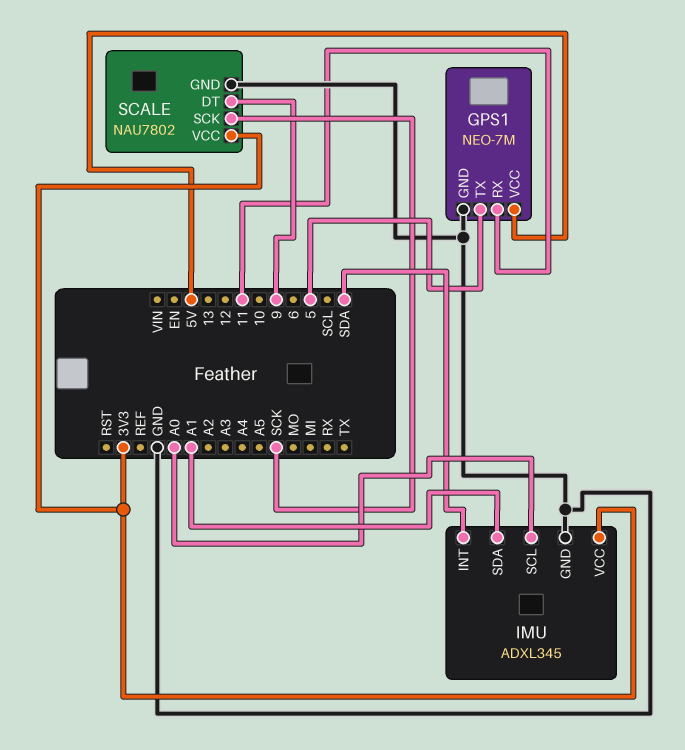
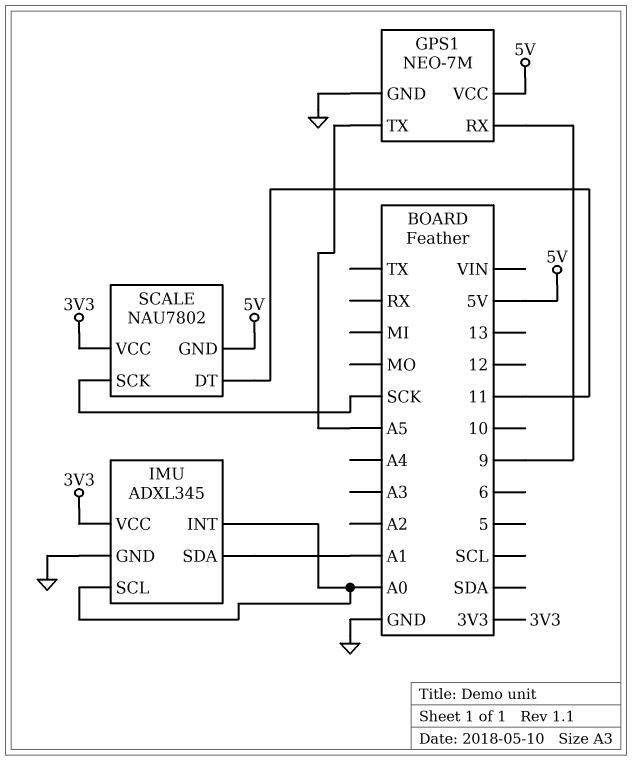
GPS1 pin RX: 11 -> 9
GPS1 pin TX: 5 -> A5
IMU pin INT: SDA -> A0
SCALE pin DT: 9 -> 11
SCALE pin GND: GND -> 5V

